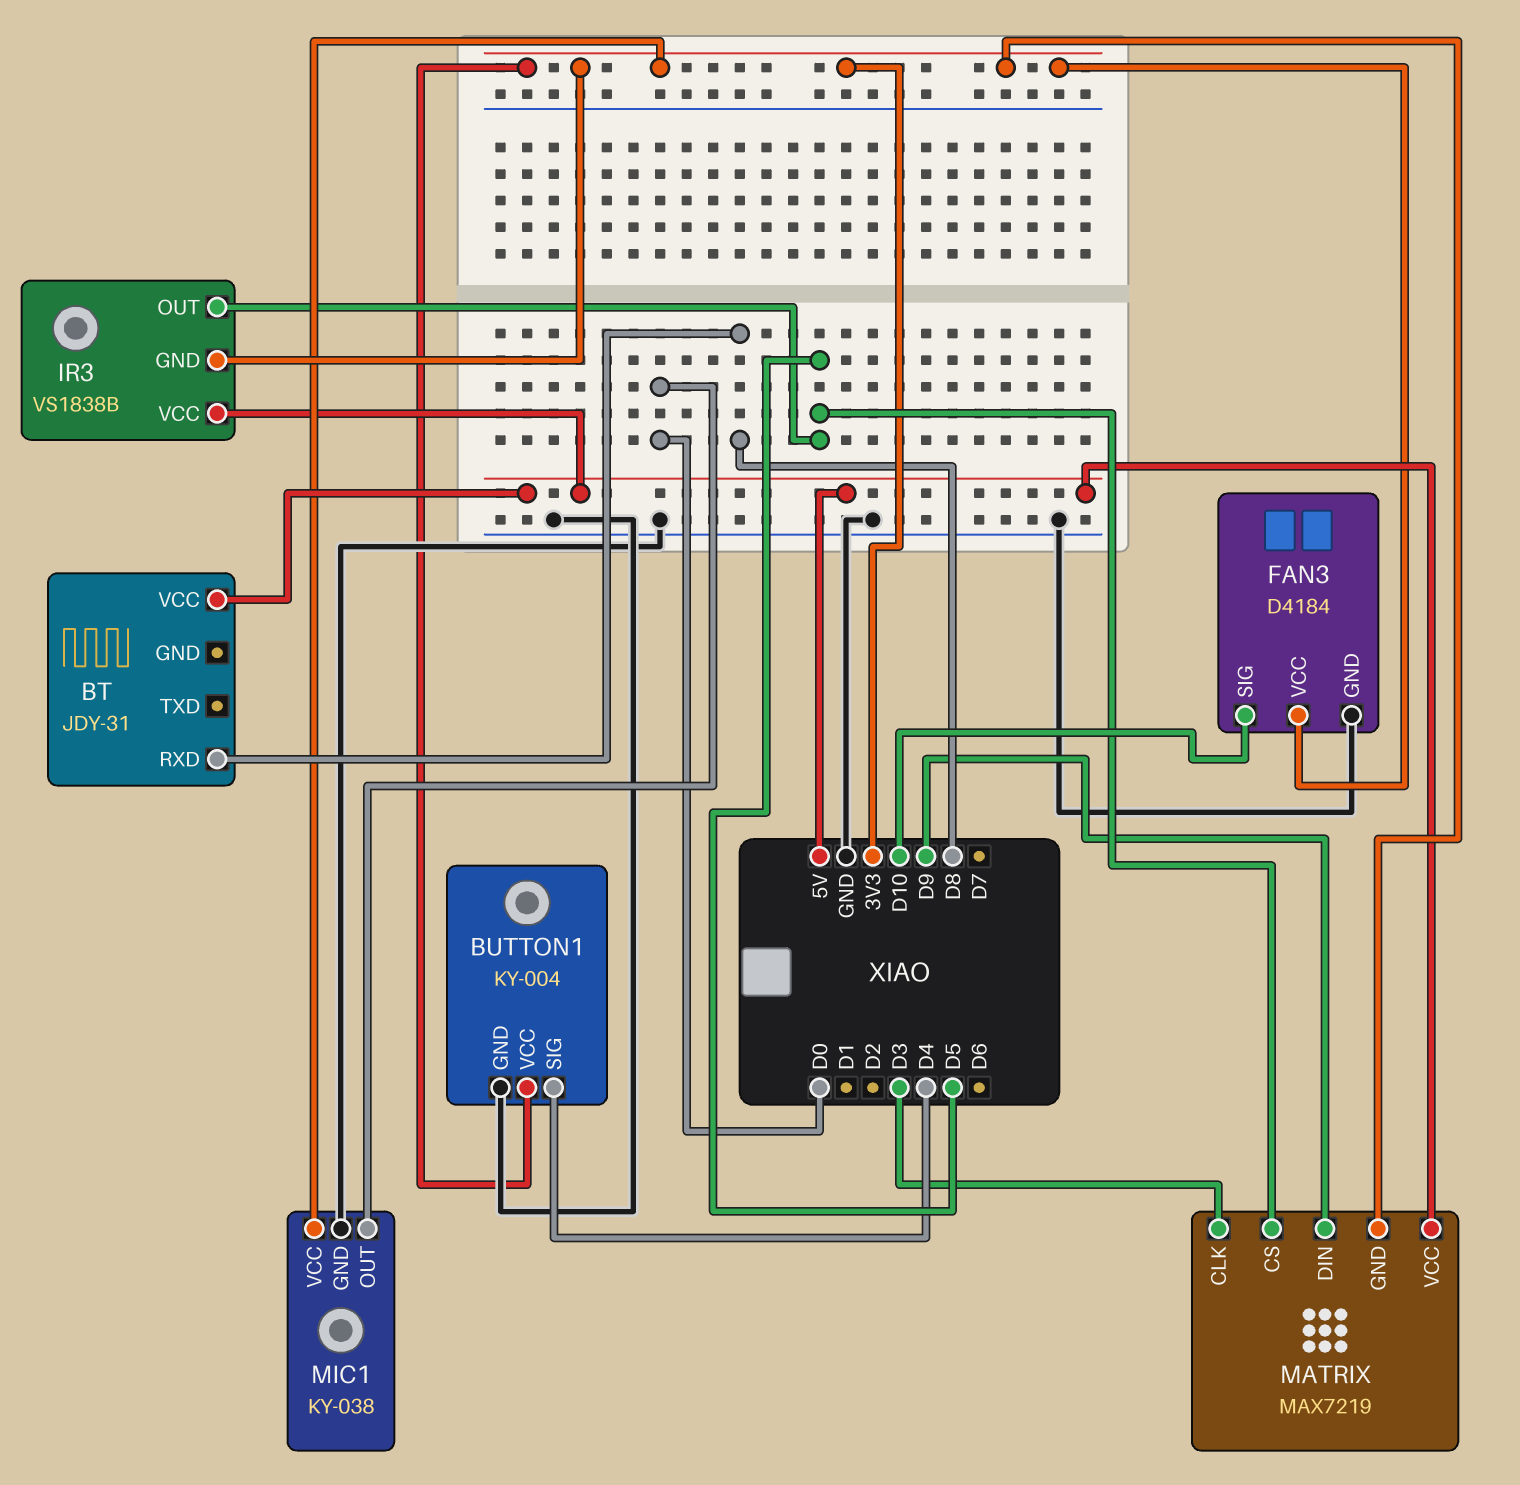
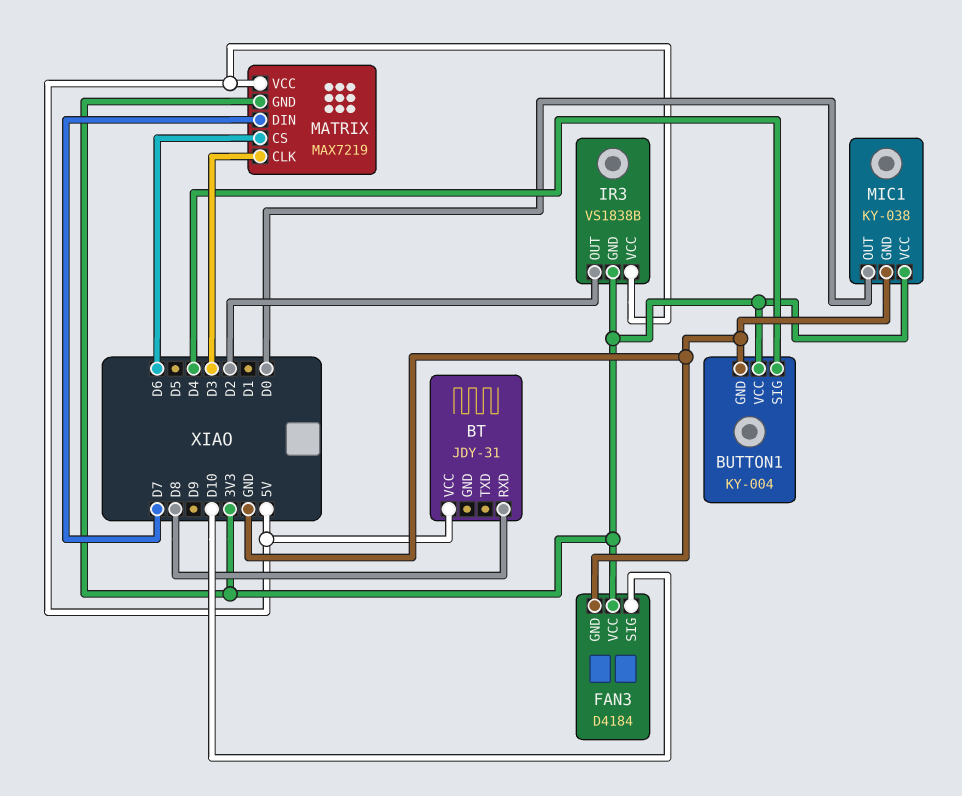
IR3 pin OUT: D5 -> D2
MATRIX pin CS: D5 -> D6
MATRIX pin DIN: D9 -> D7

